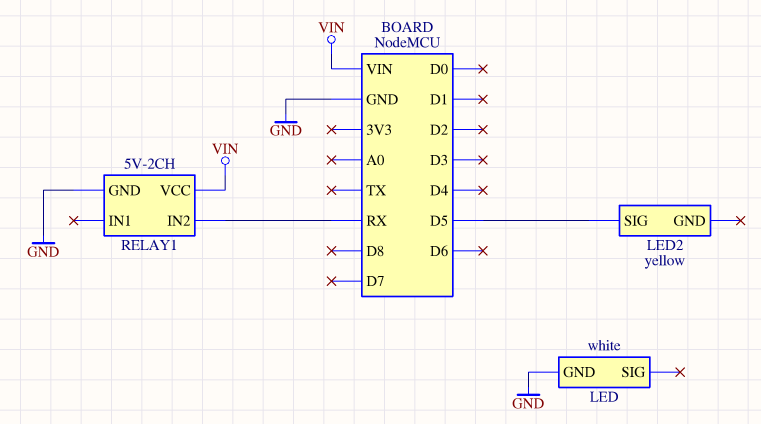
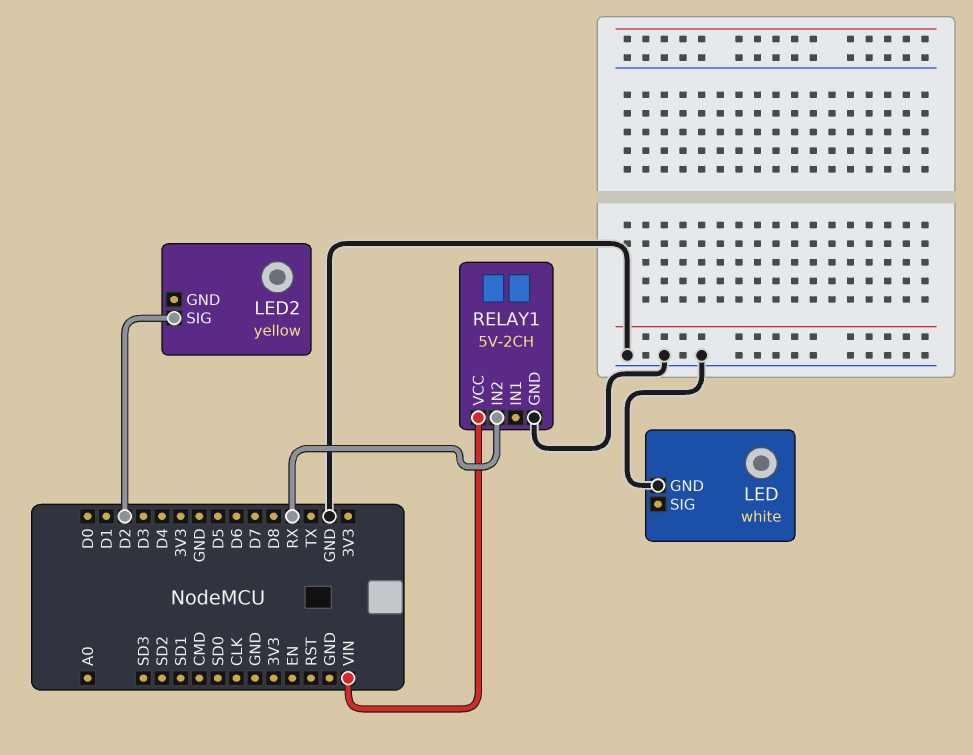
LED2 pin SIG: D5 -> D2

